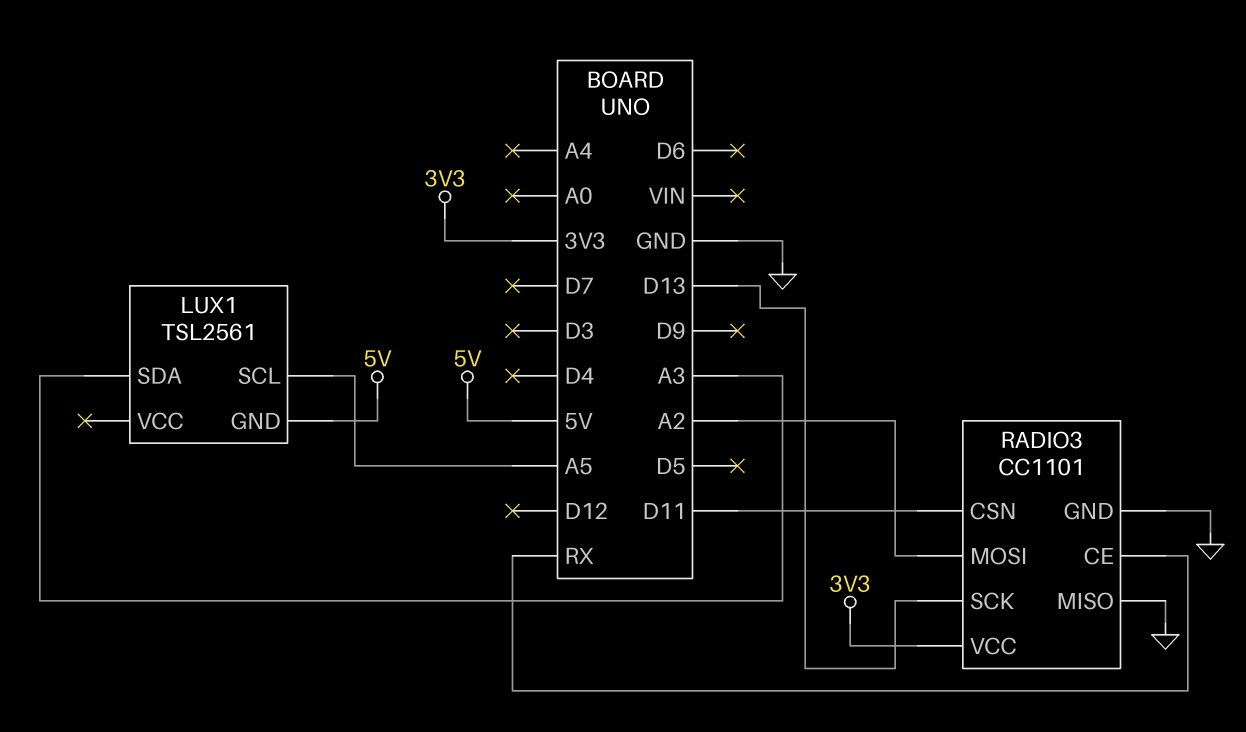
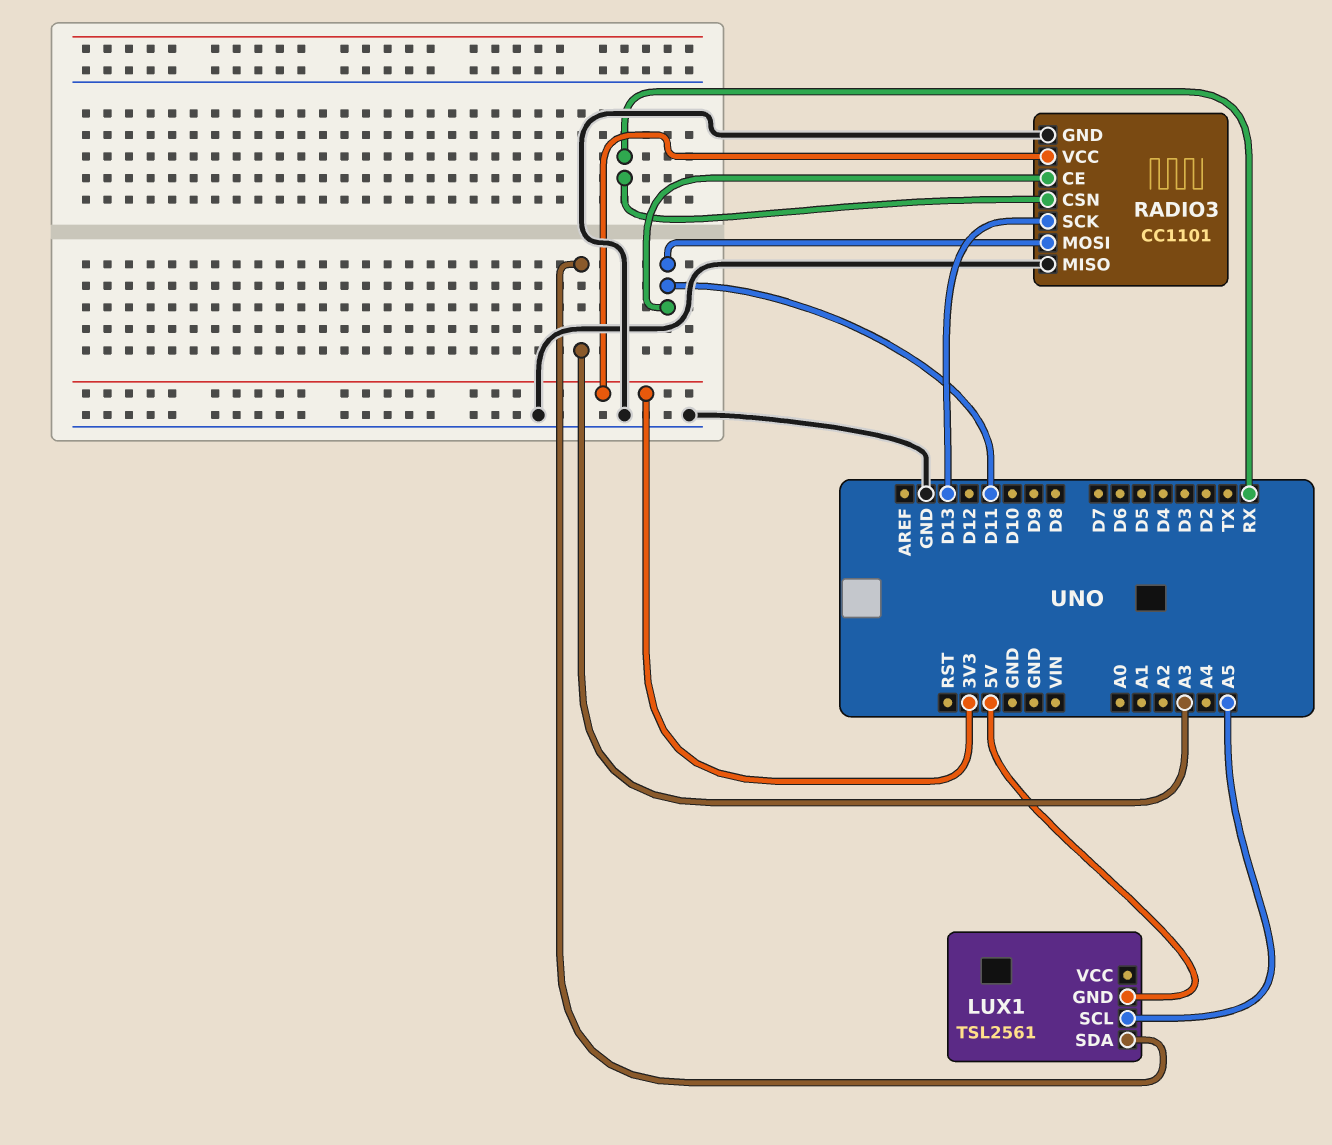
RADIO3 pin CE: RX -> D11
RADIO3 pin CSN: D11 -> RX
RADIO3 pin MOSI: A2 -> D11

